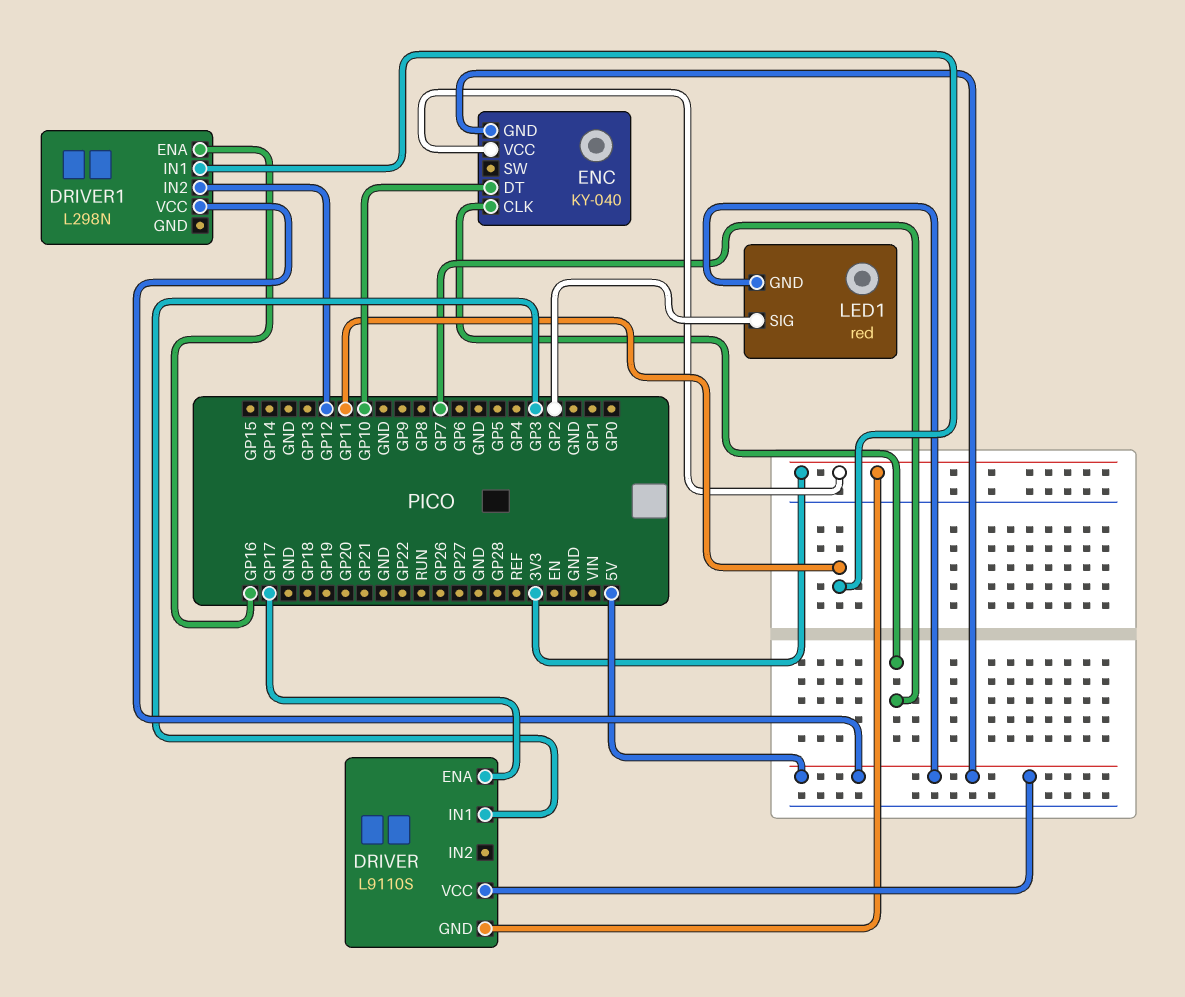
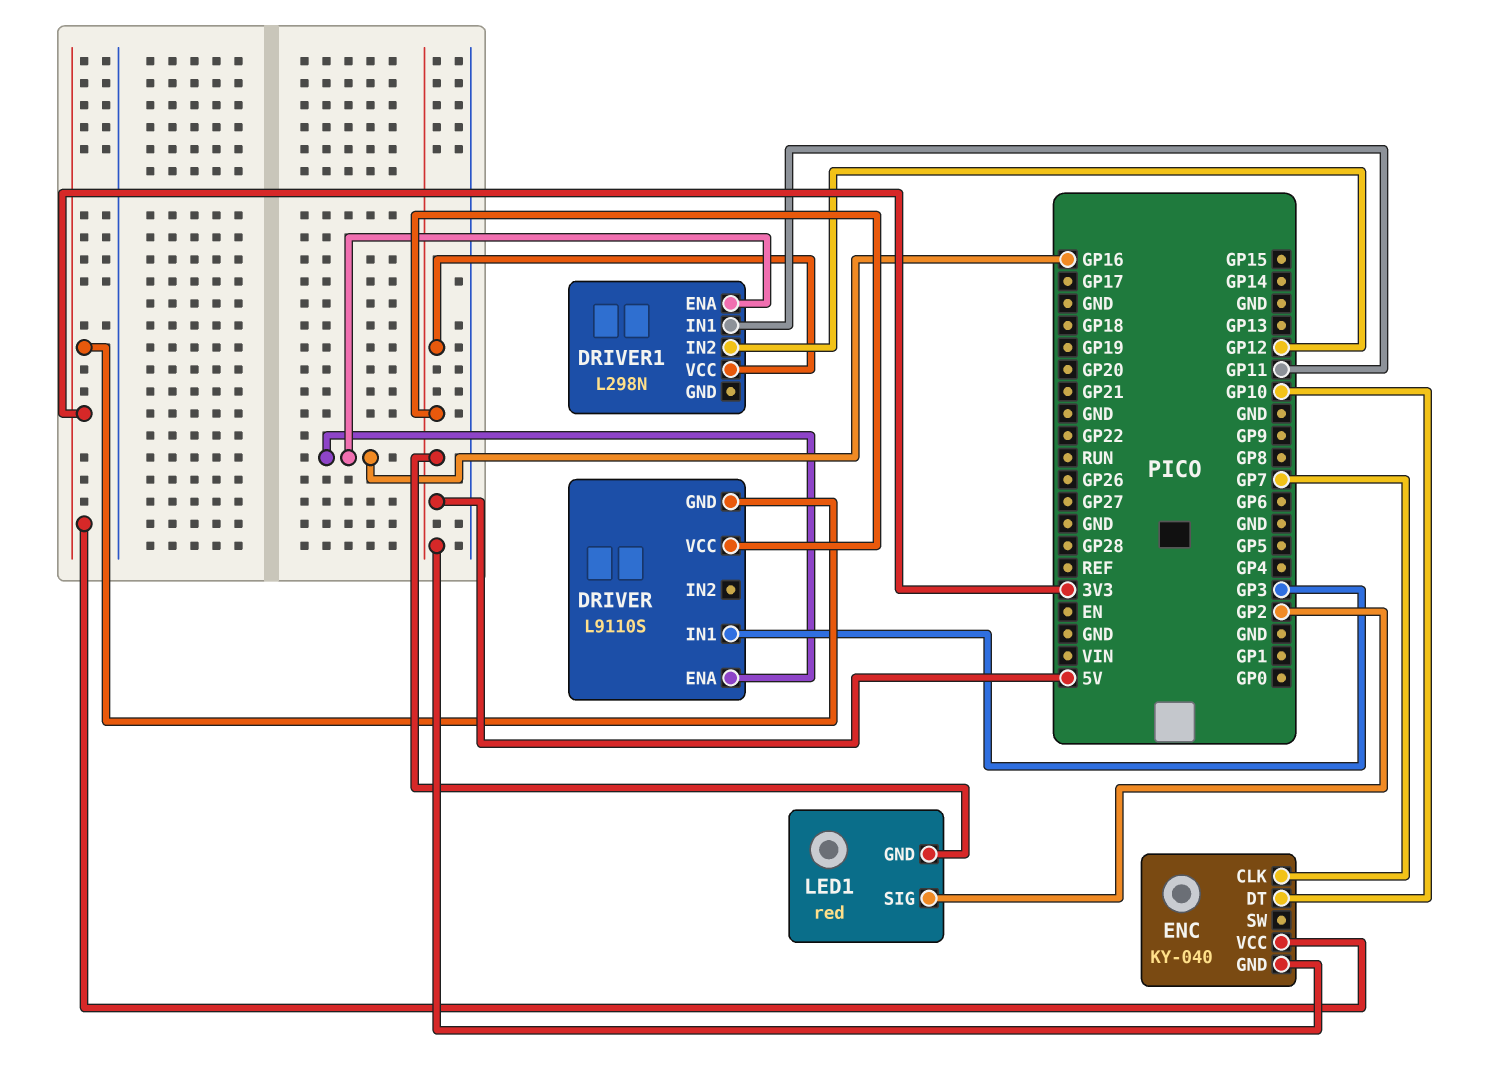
DRIVER pin ENA: GP17 -> GP16

